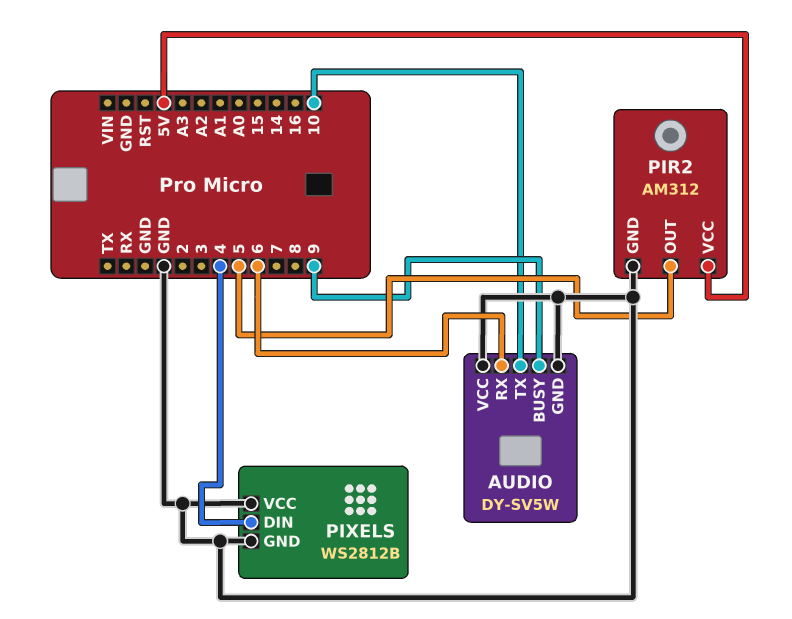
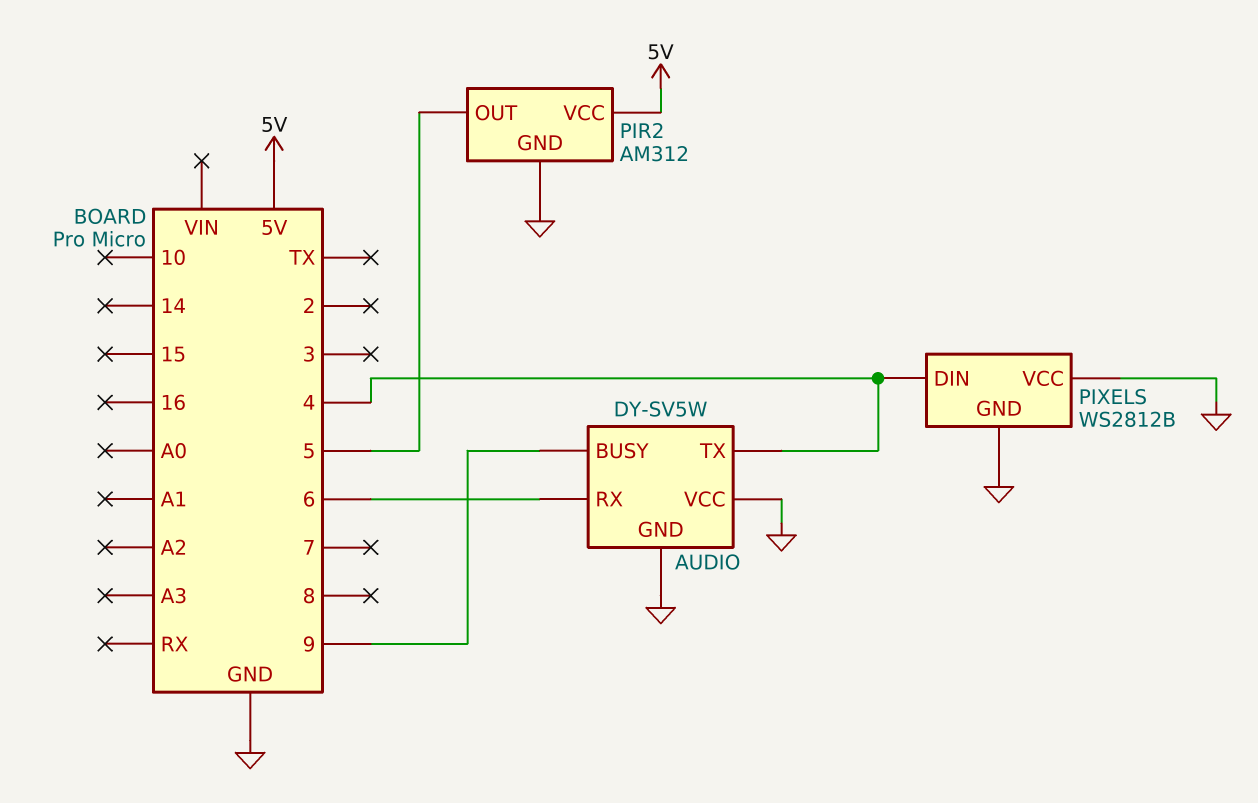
AUDIO pin TX: 10 -> 4

